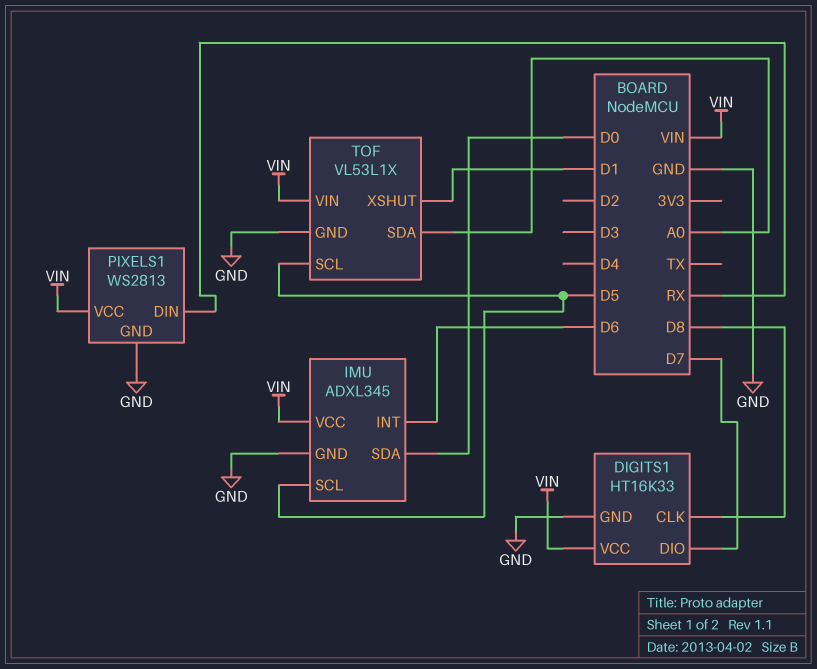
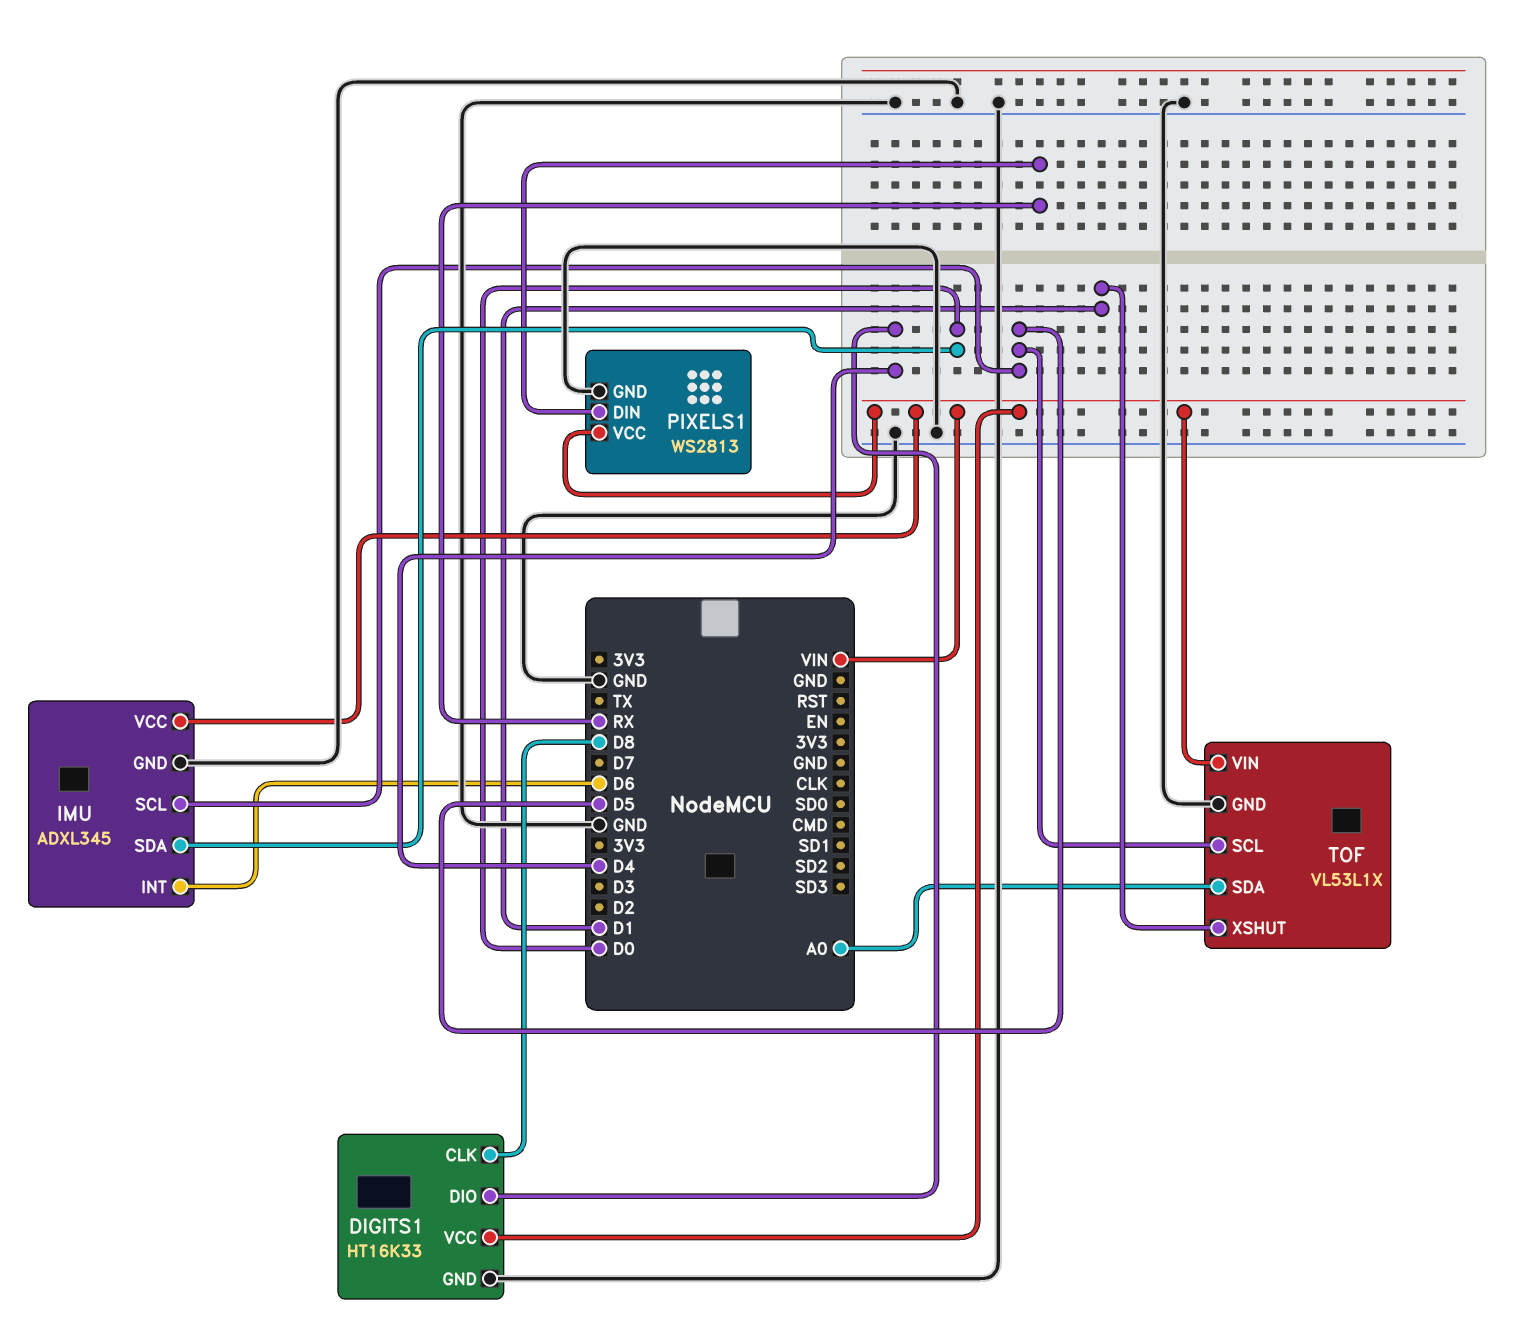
DIGITS1 pin DIO: D7 -> D4

